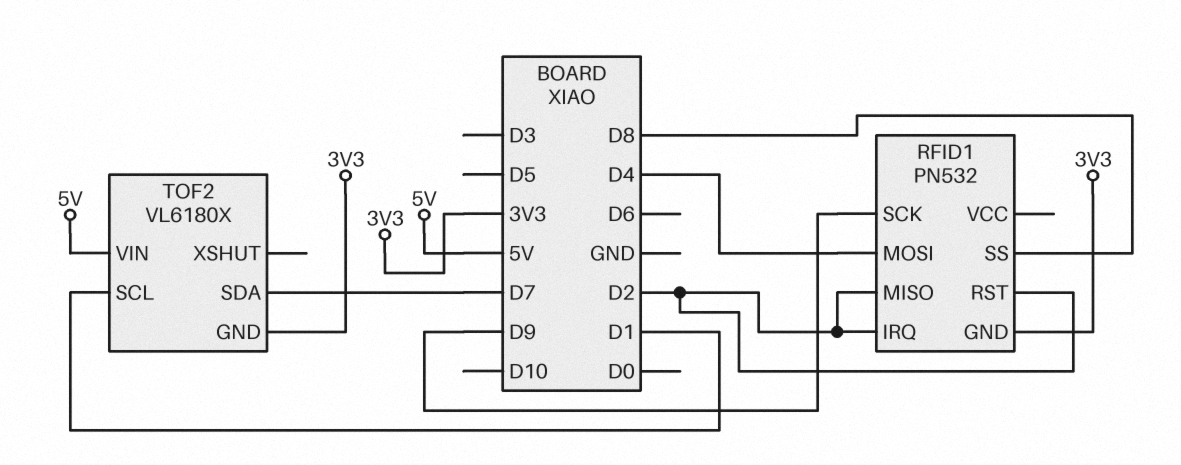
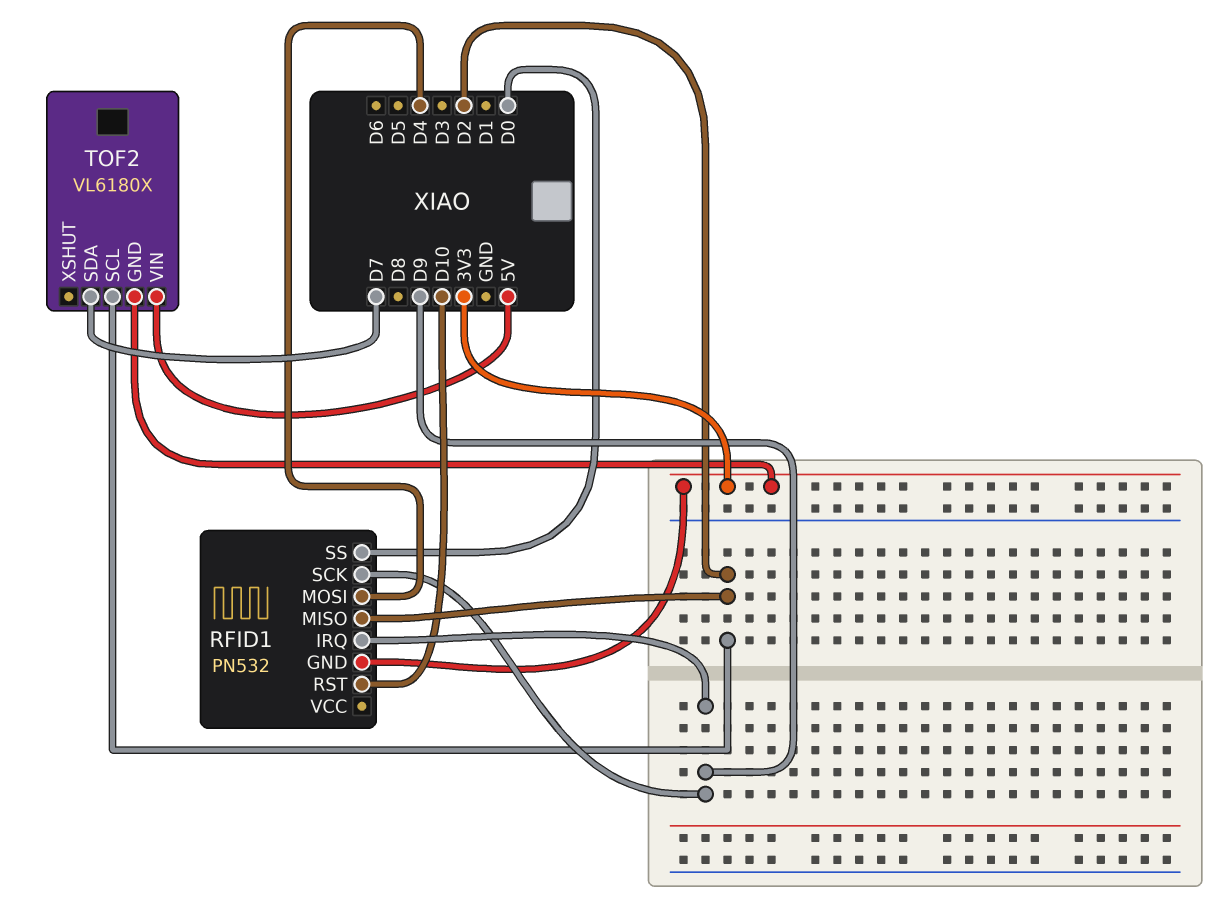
RFID1 pin IRQ: D2 -> D9
RFID1 pin RST: D2 -> D10
RFID1 pin SS: D8 -> D0
TOF2 pin SCL: D1 -> D2

